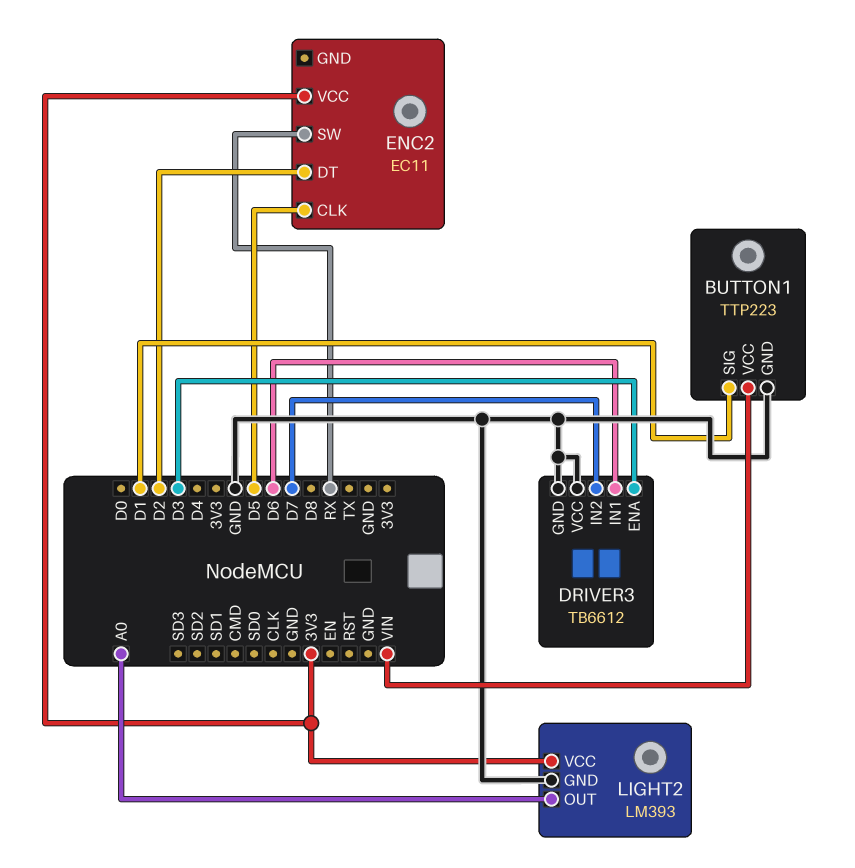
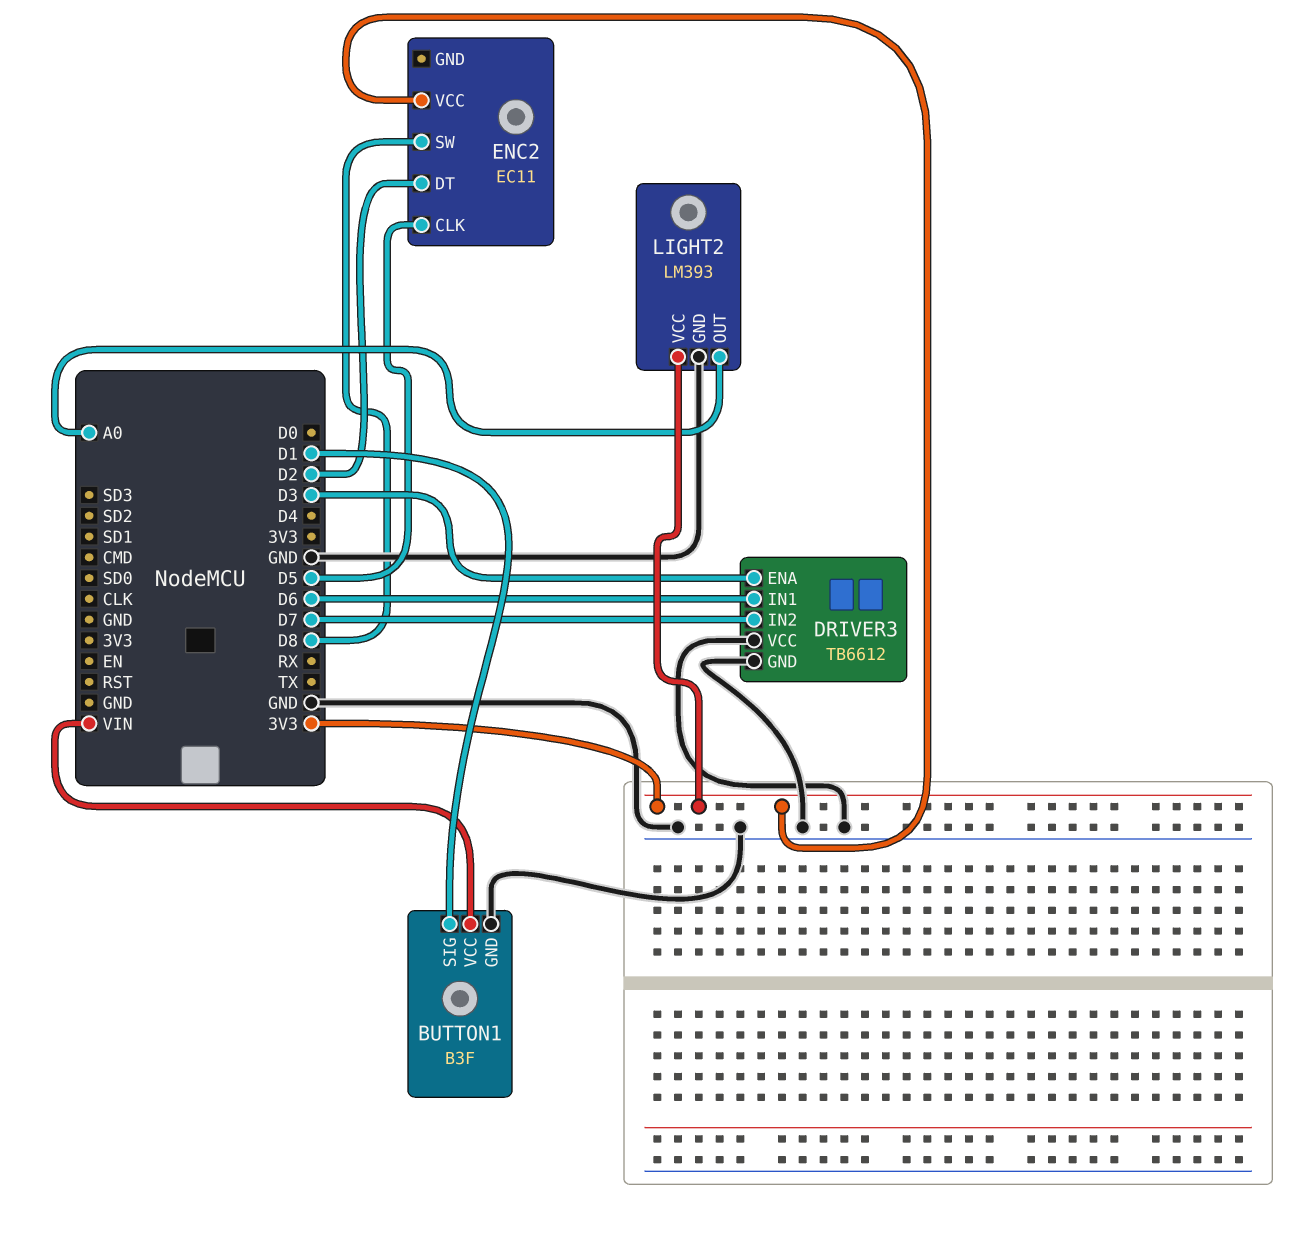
BUTTON1: TTP223 -> B3F
ENC2 pin SW: RX -> D8

